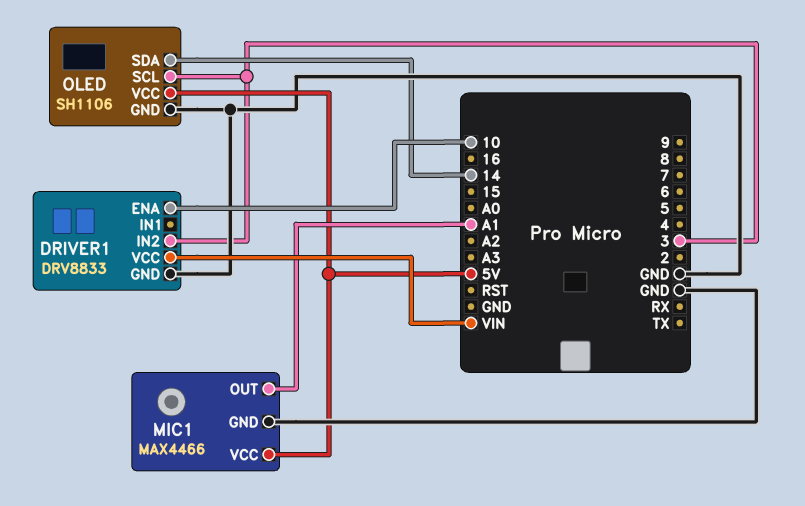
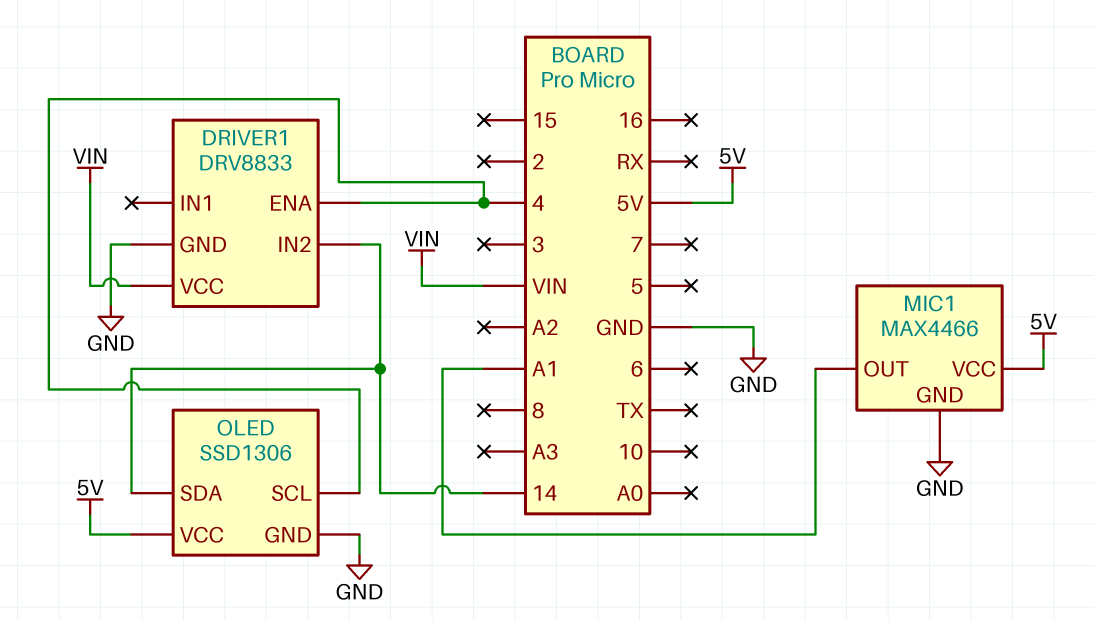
DRIVER1 pin ENA: 10 -> 4
DRIVER1 pin IN2: 3 -> 14
OLED: SH1106 -> SSD1306
OLED pin SCL: 3 -> 4

